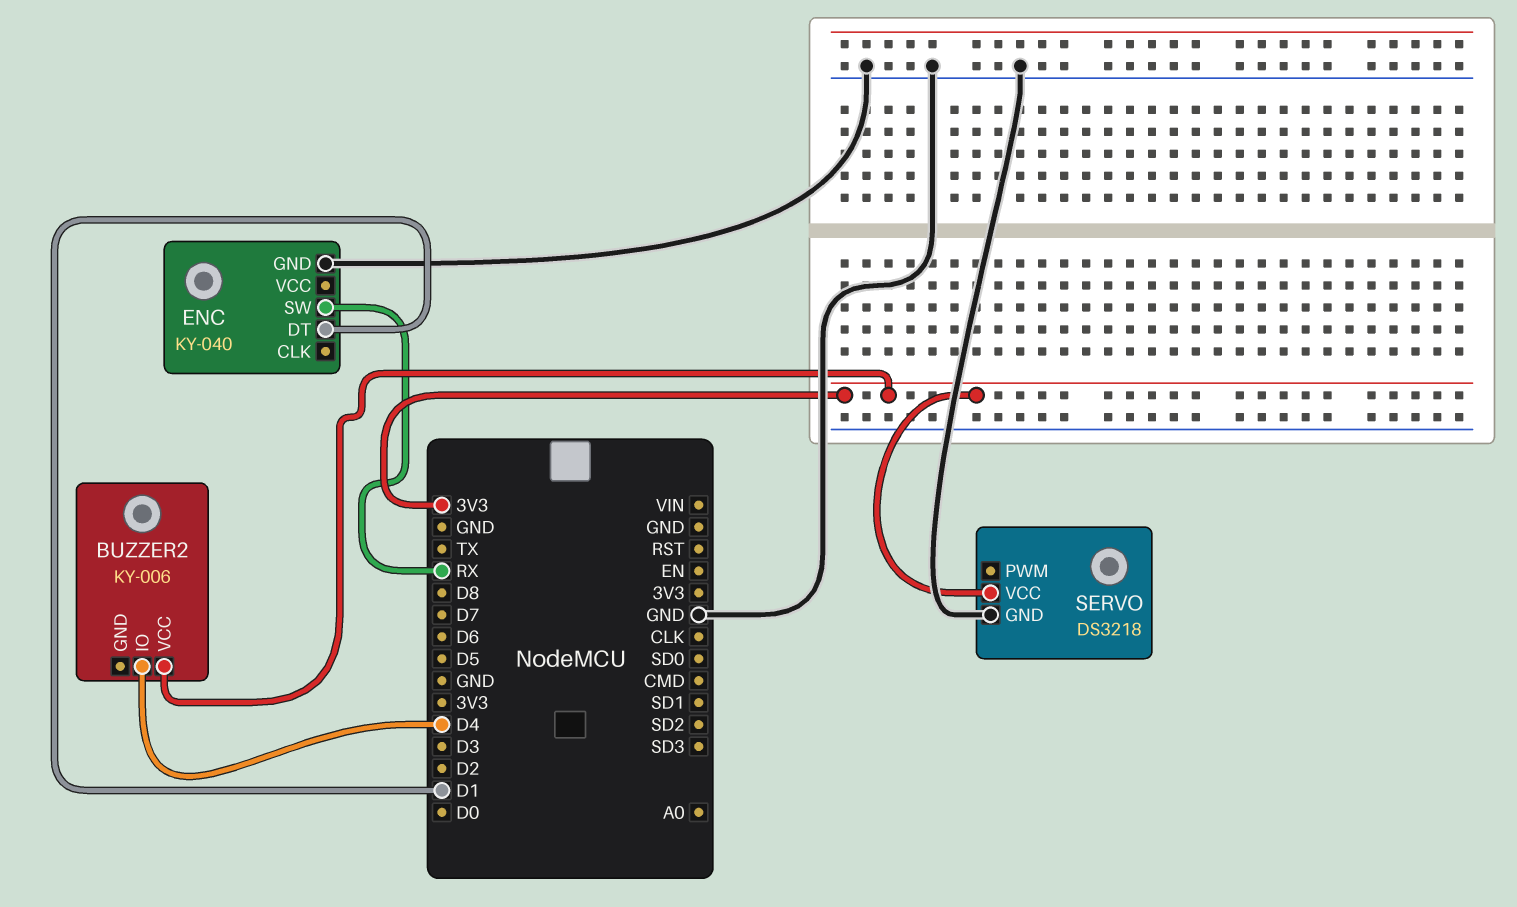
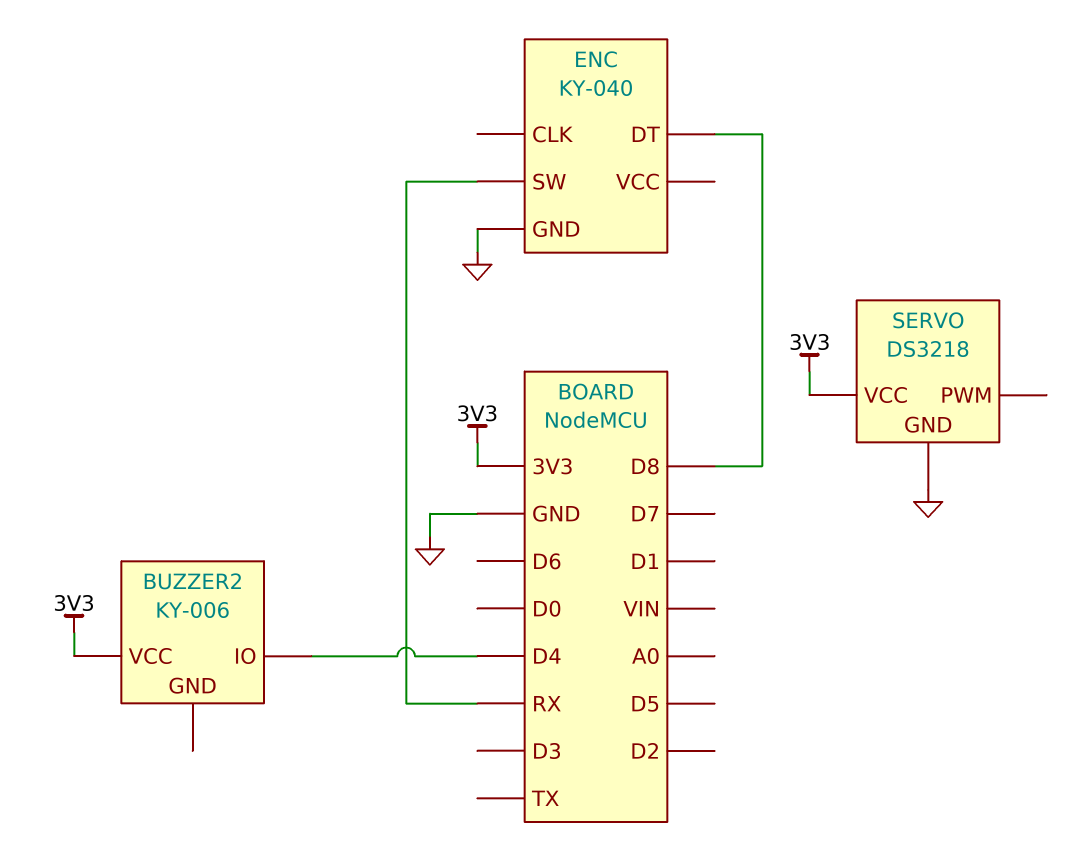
ENC pin DT: D1 -> D8

